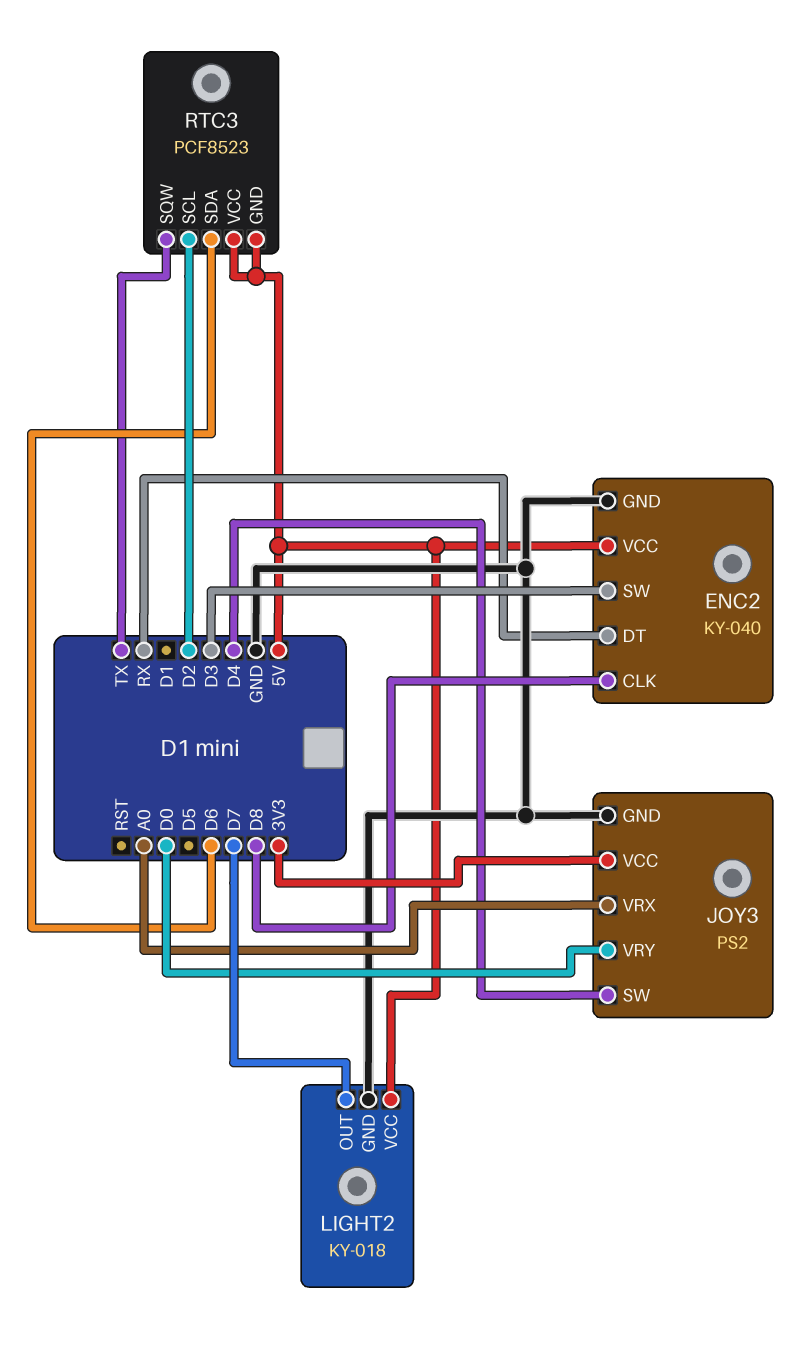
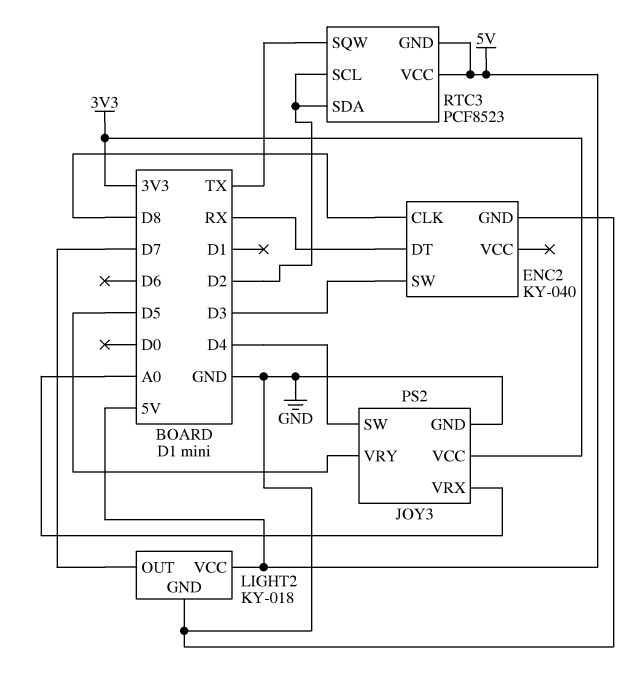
ENC2 pin VCC: 5V -> none
JOY3 pin VRY: D0 -> D5
RTC3 pin SDA: D6 -> D2

